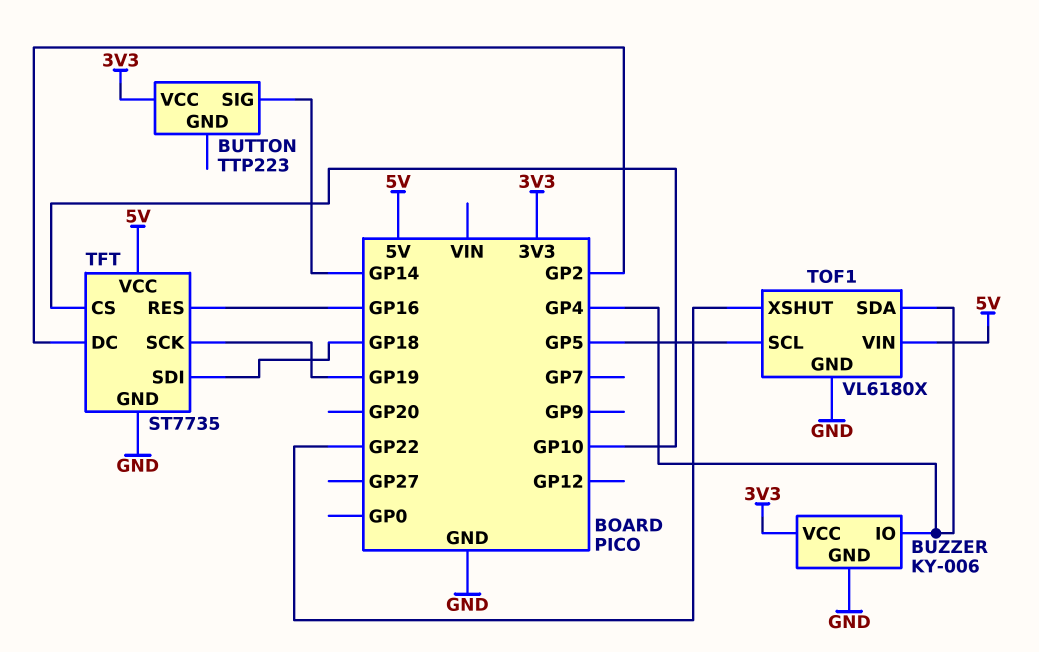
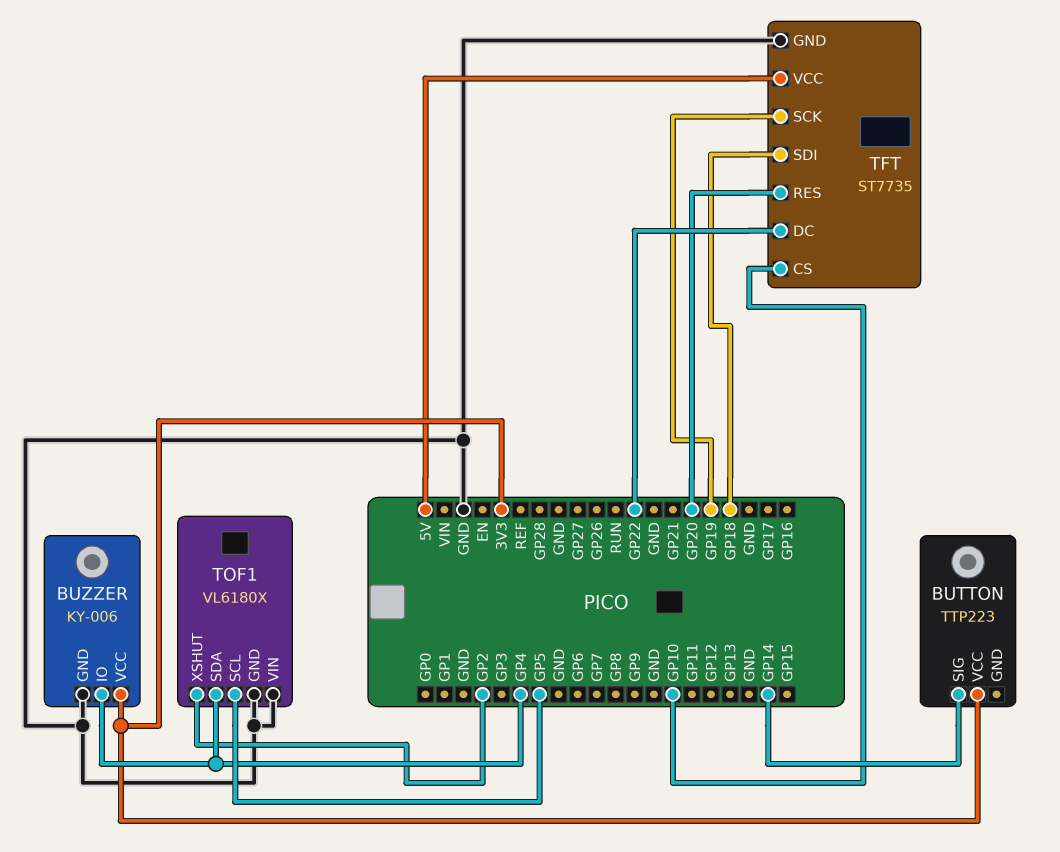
TFT pin DC: GP2 -> GP22
TFT pin RES: GP16 -> GP20
TOF1 pin VIN: 5V -> GND
TOF1 pin XSHUT: GP22 -> GP2

